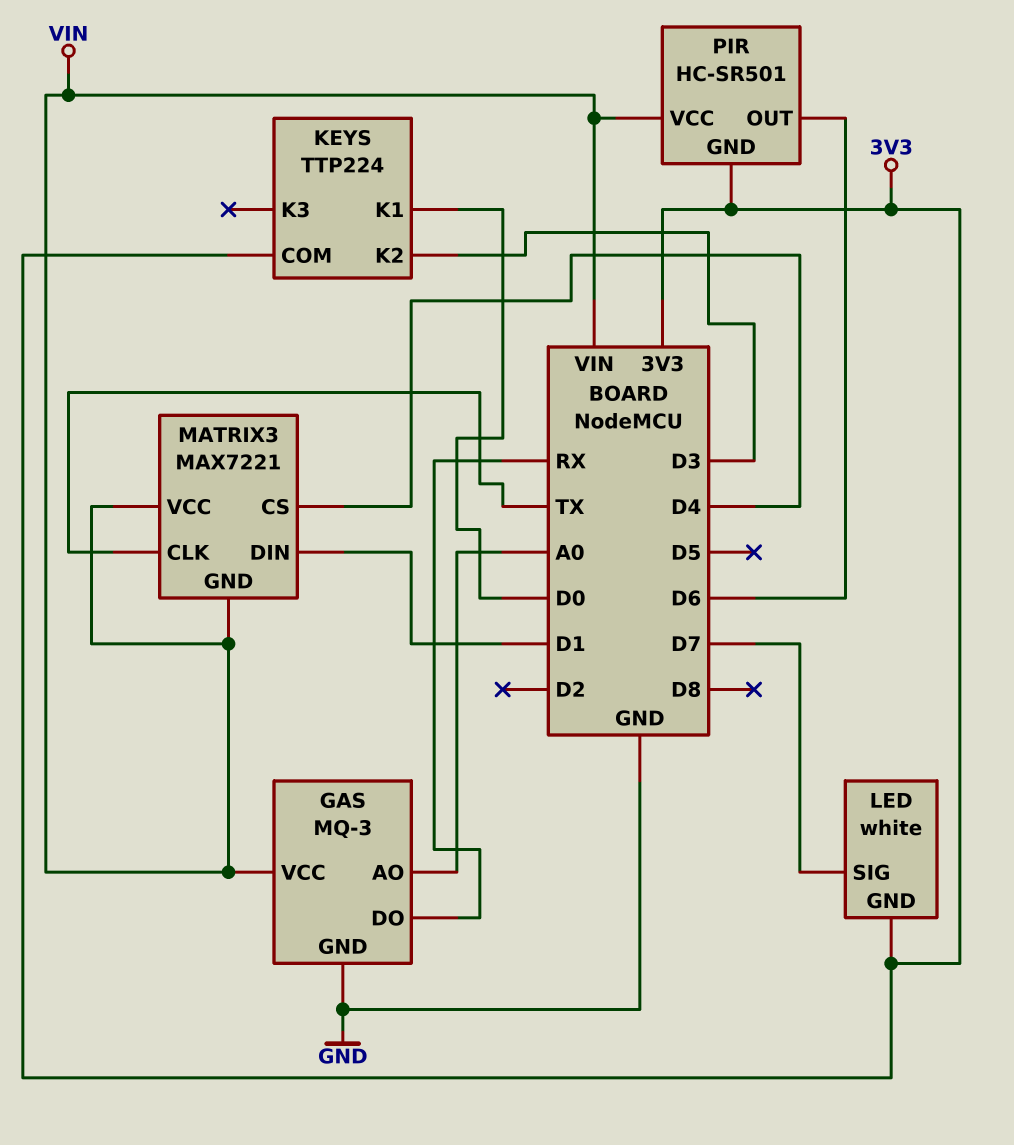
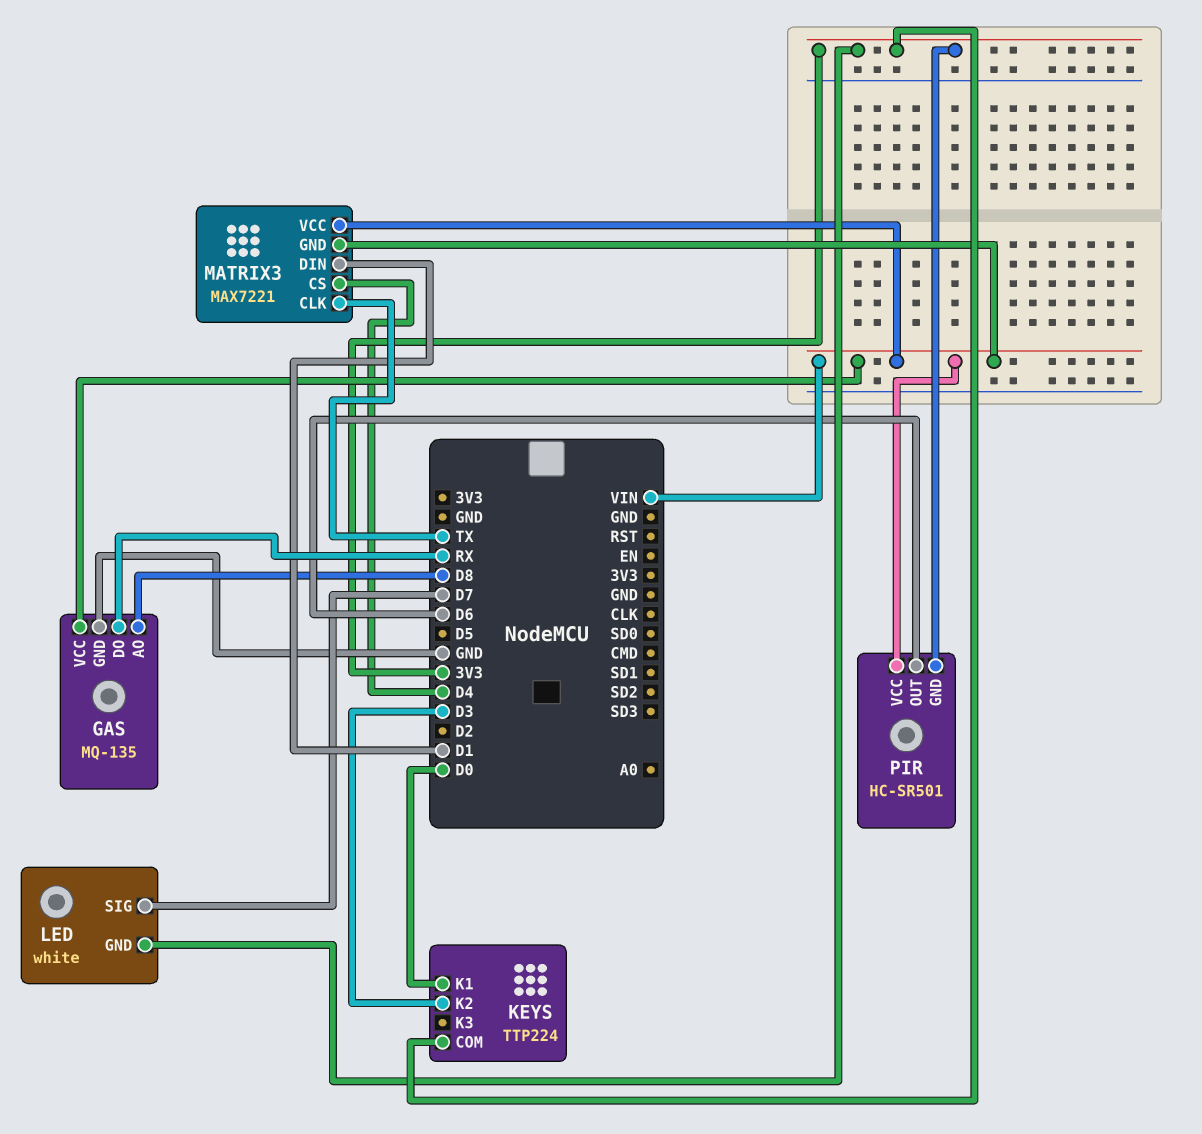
GAS: MQ-3 -> MQ-135
GAS pin AO: A0 -> D8

